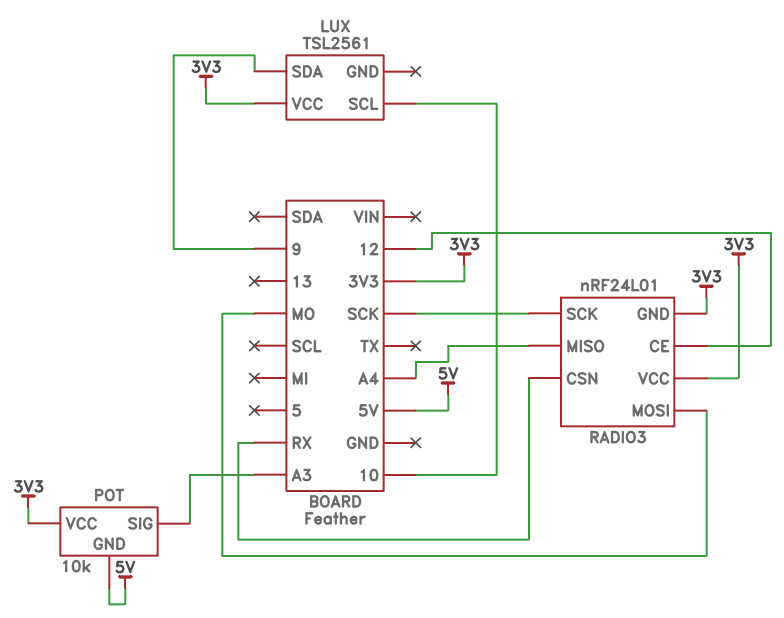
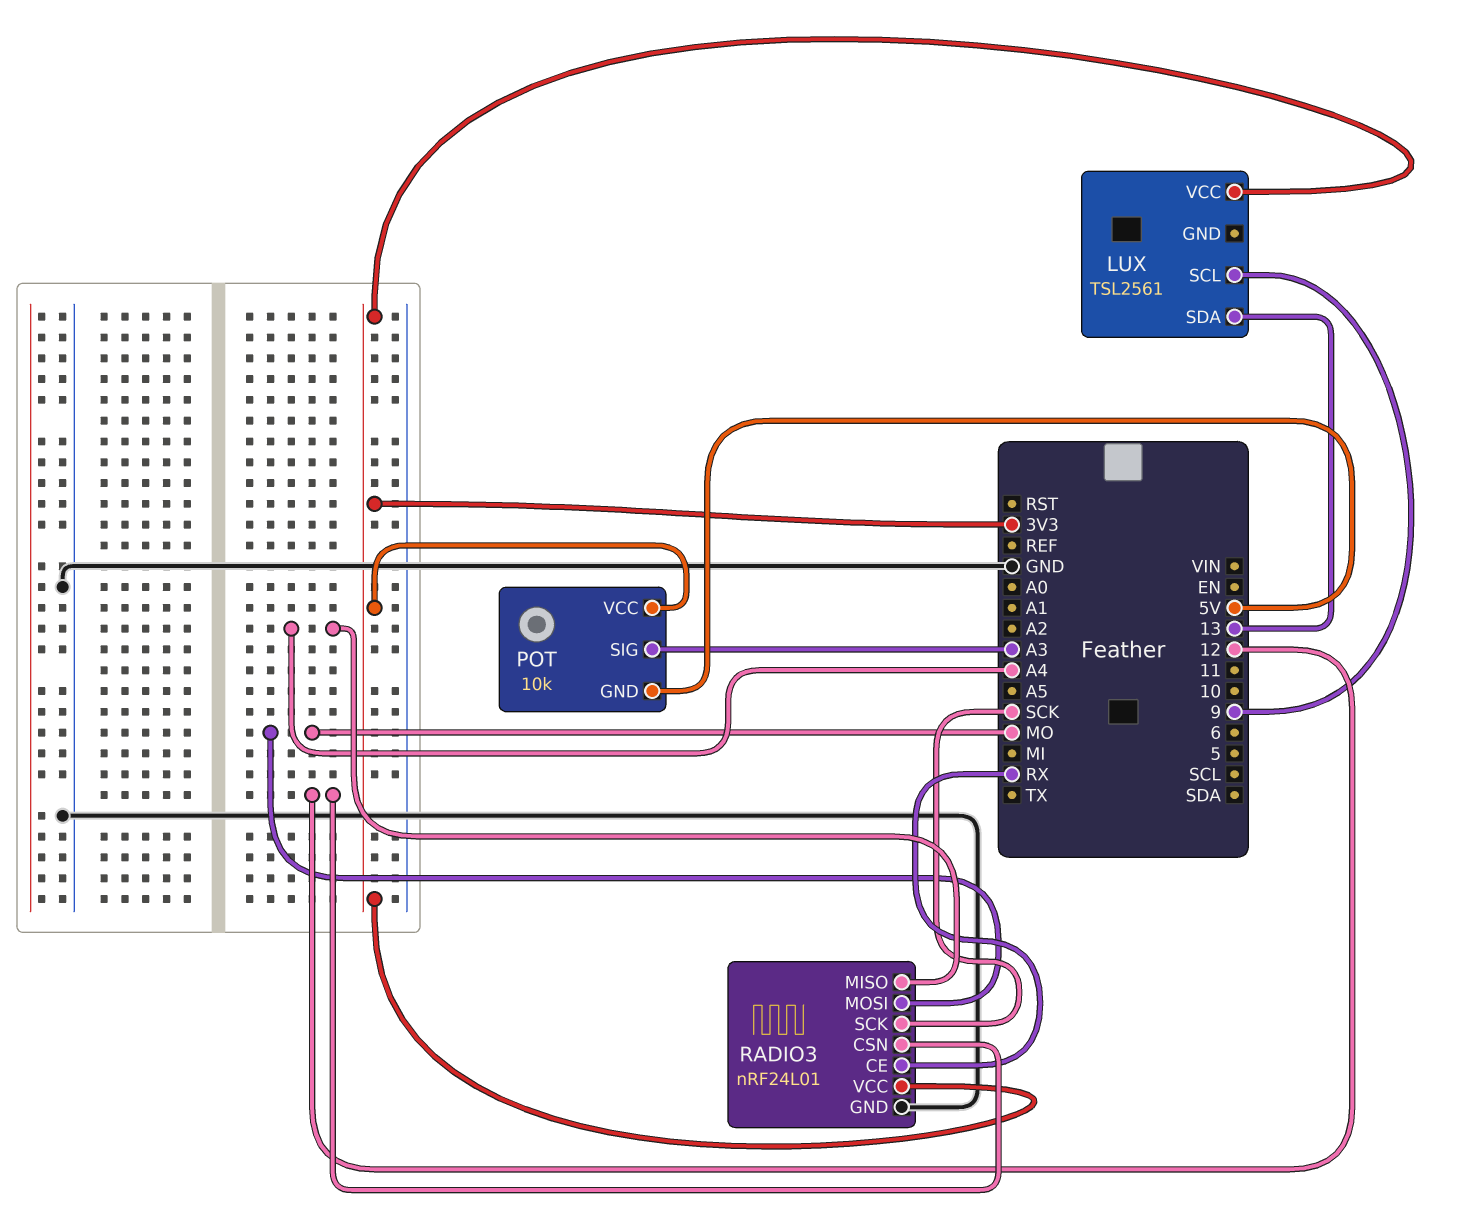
LUX pin SCL: 10 -> 9
LUX pin SDA: 9 -> 13
RADIO3 pin CE: 12 -> RX
RADIO3 pin CSN: RX -> 12
RADIO3 pin GND: 3V3 -> GND

